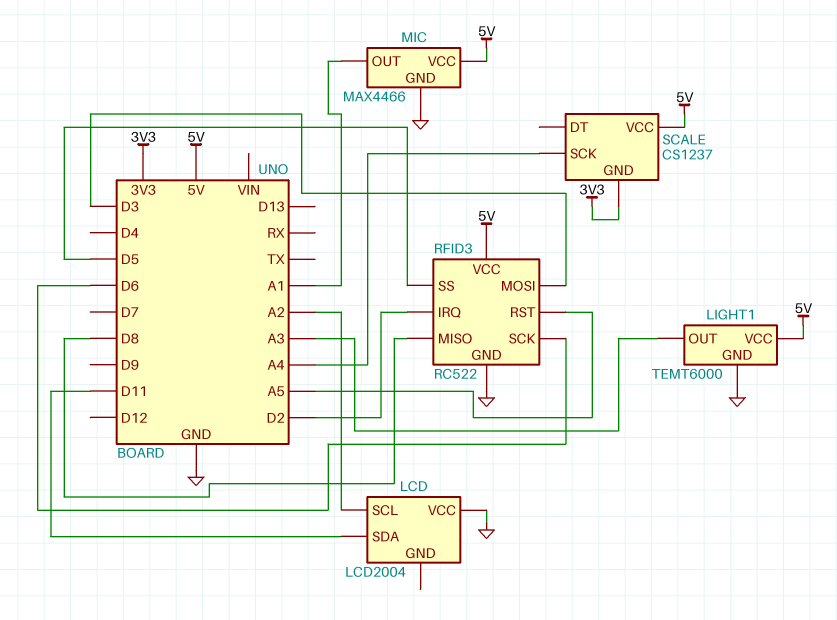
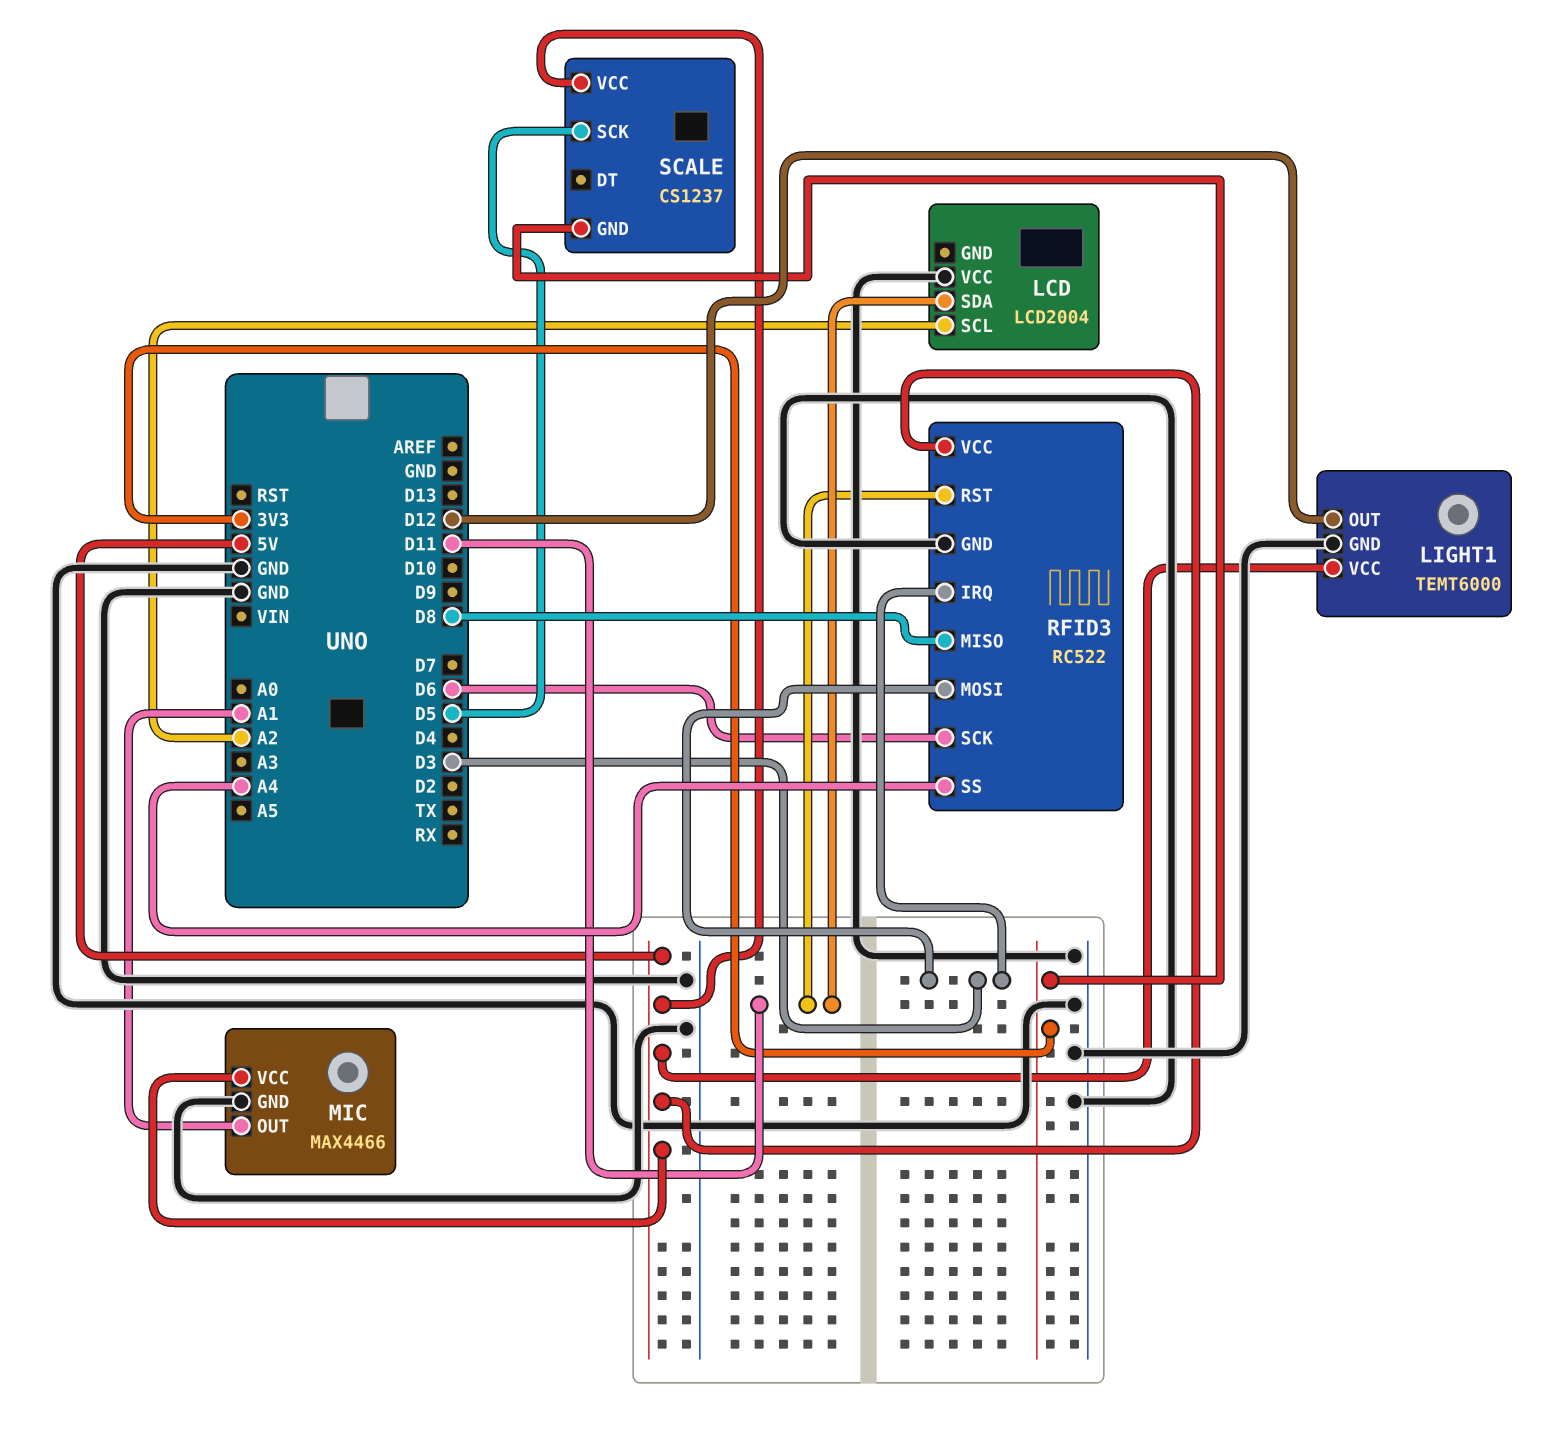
LIGHT1 pin OUT: A3 -> D12
RFID3 pin IRQ: D2 -> D3
RFID3 pin RST: A5 -> D11
RFID3 pin SS: D5 -> A4
SCALE pin SCK: A4 -> D5

